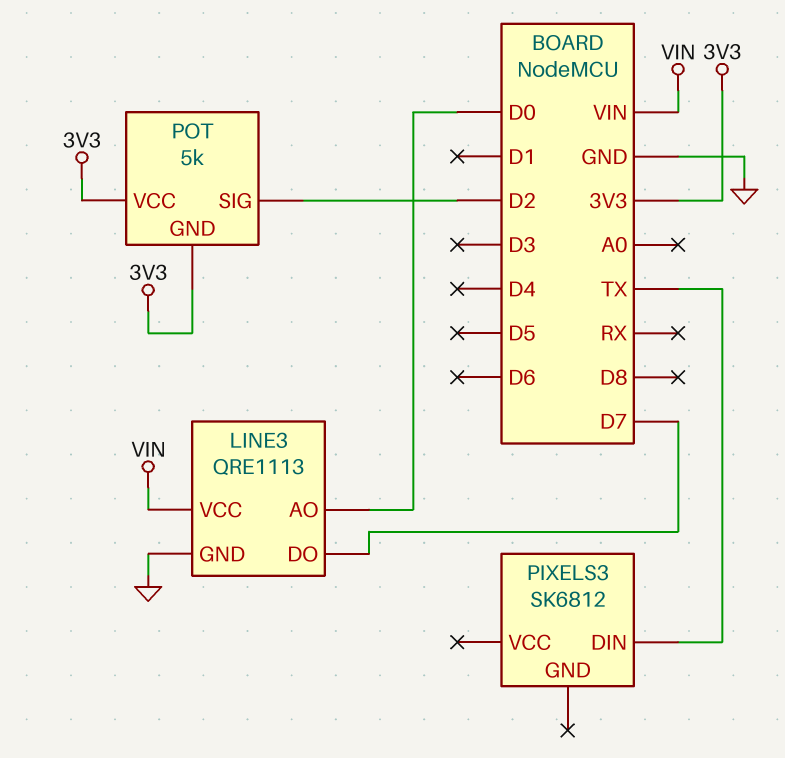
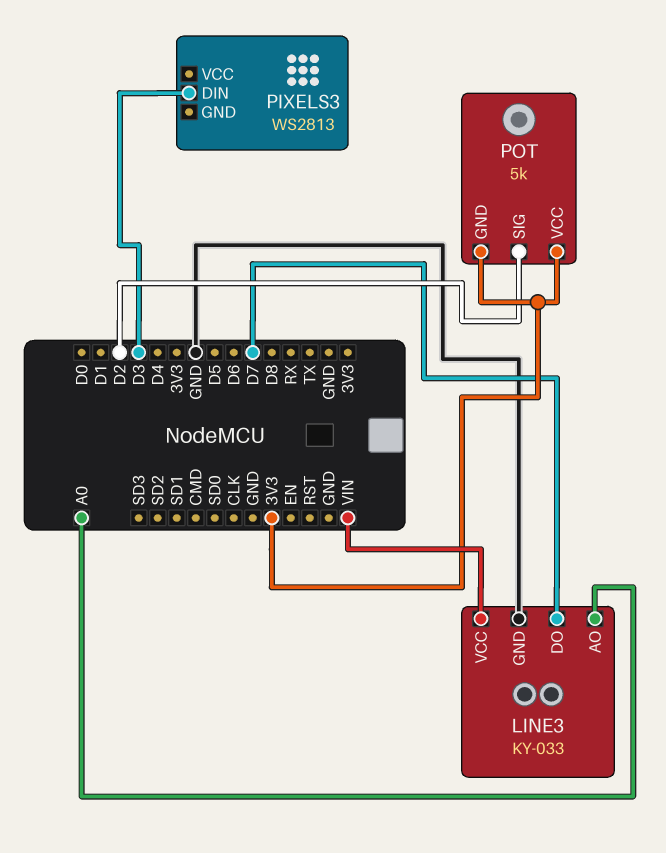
LINE3: QRE1113 -> KY-033
LINE3 pin AO: D0 -> A0
PIXELS3: SK6812 -> WS2813
PIXELS3 pin DIN: TX -> D3

